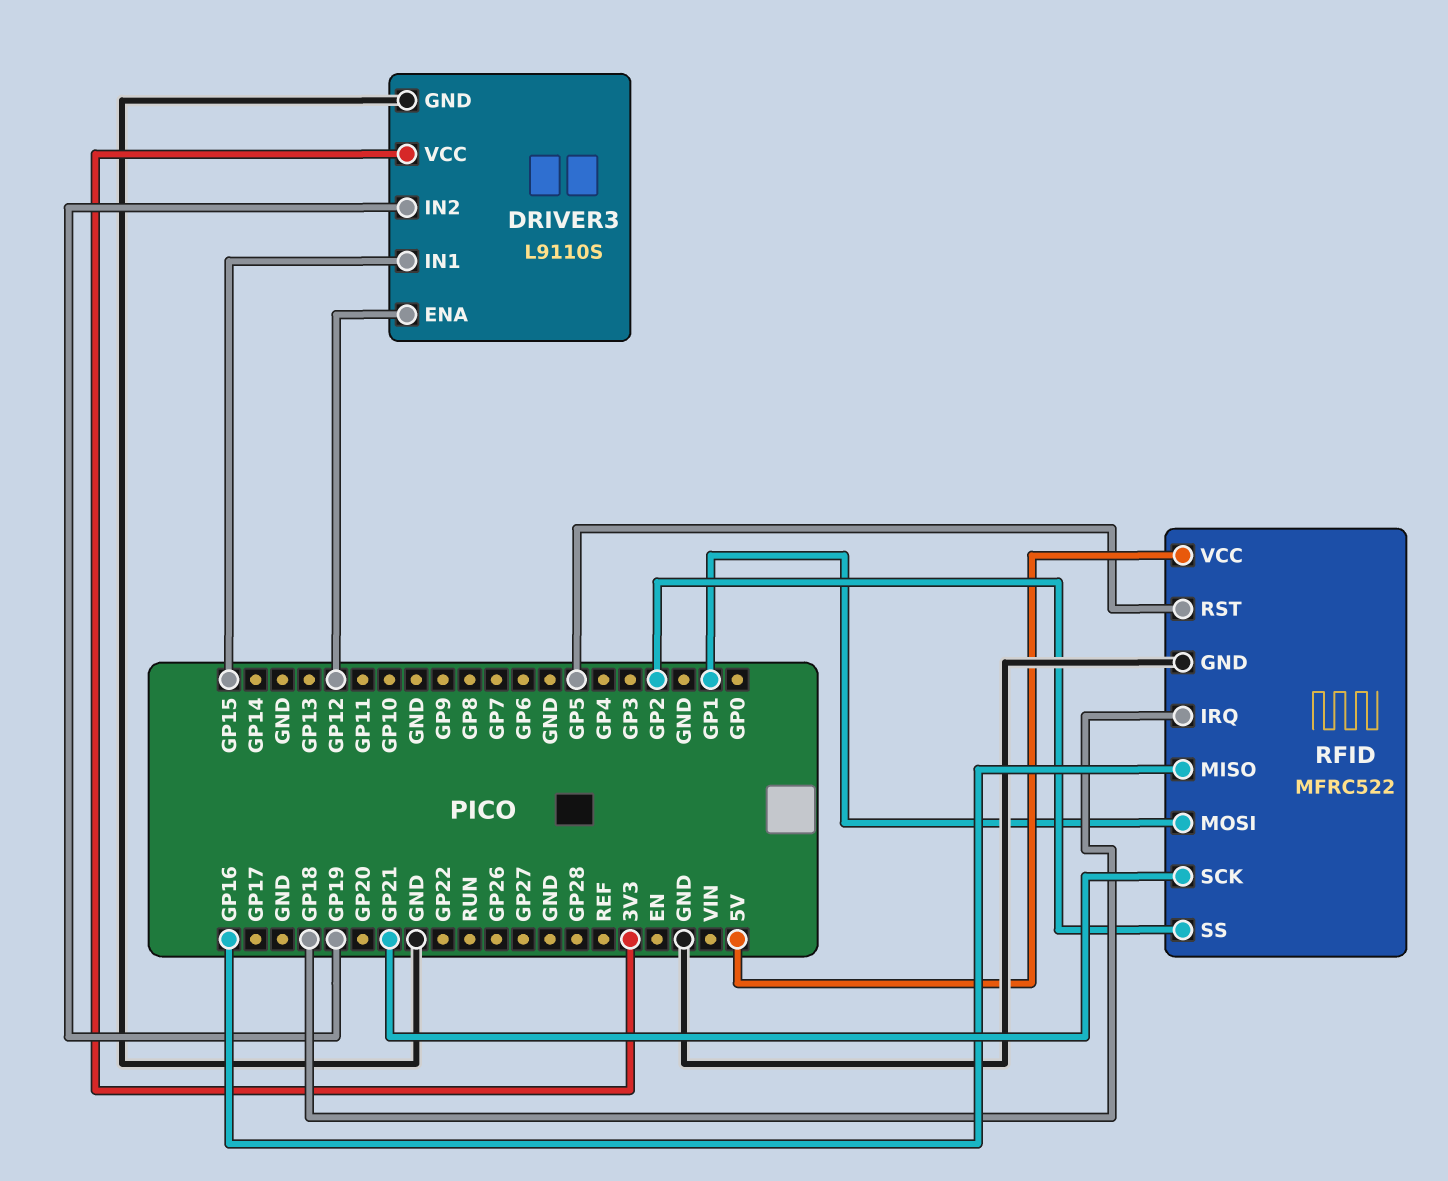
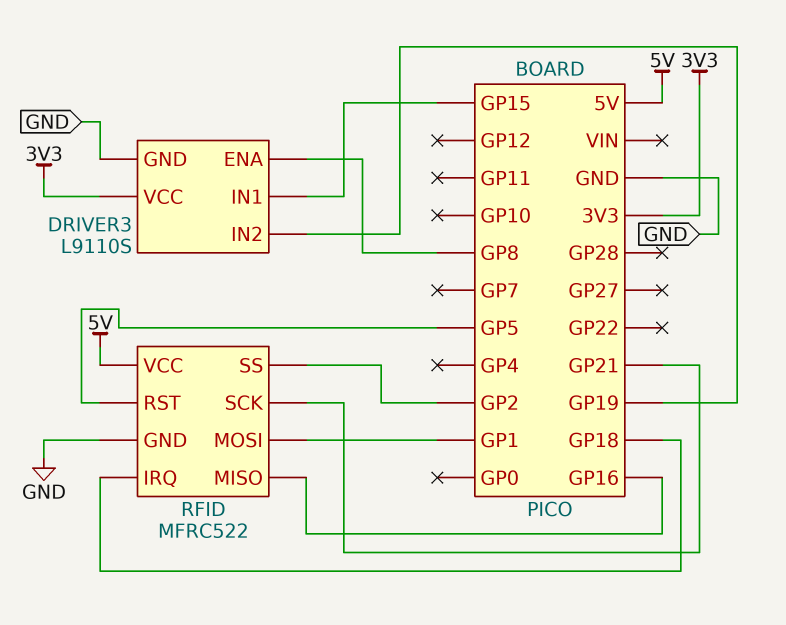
DRIVER3 pin ENA: GP12 -> GP8

